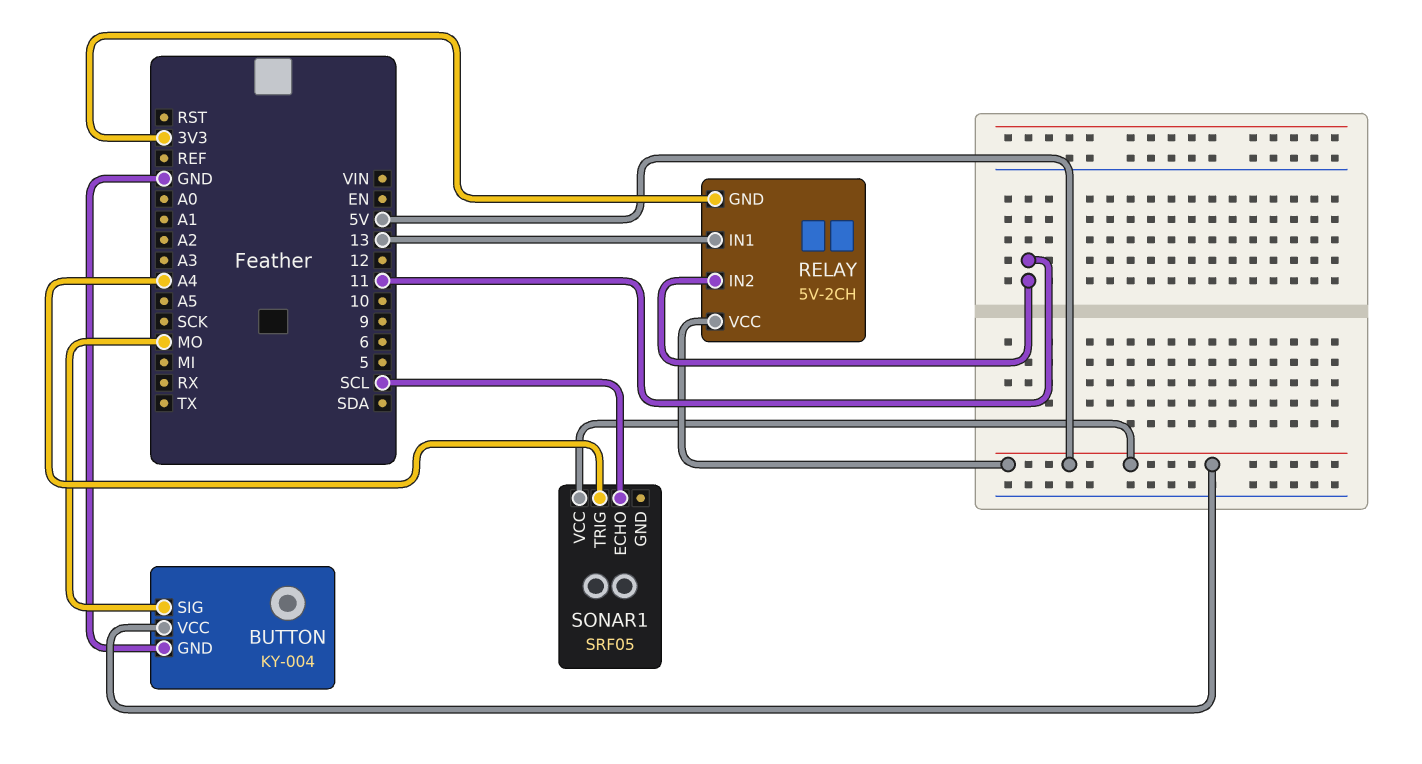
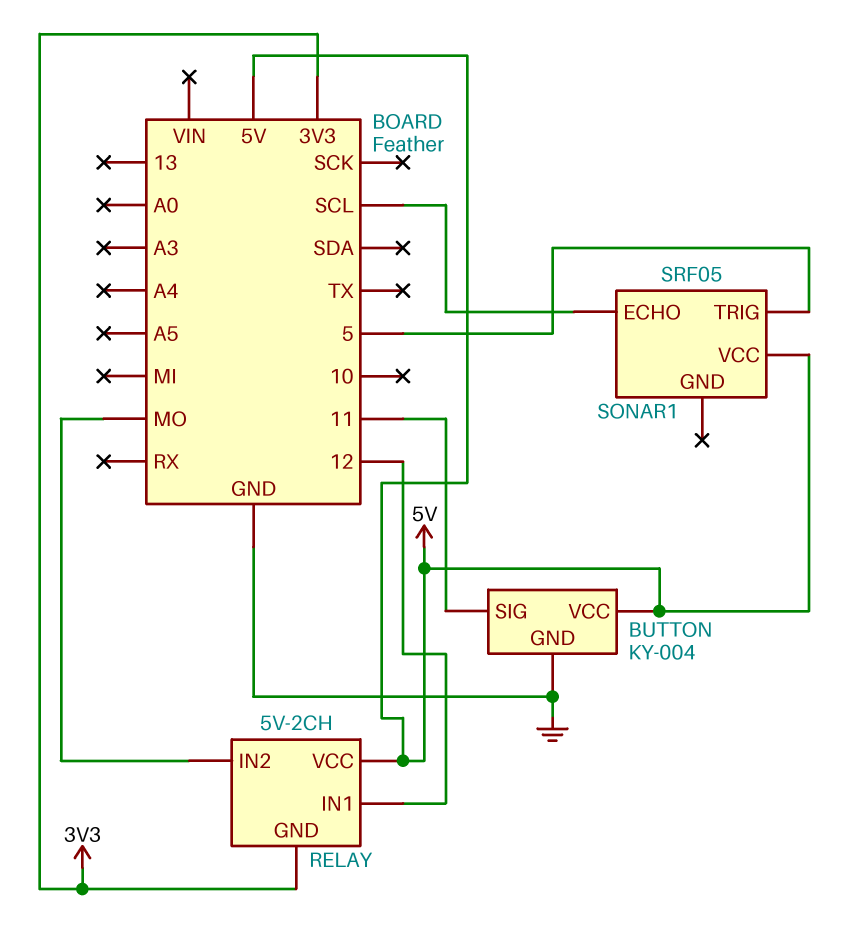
BUTTON pin SIG: MO -> 11
RELAY pin IN1: 13 -> 12
RELAY pin IN2: 11 -> MO
SONAR1 pin TRIG: A4 -> 5

